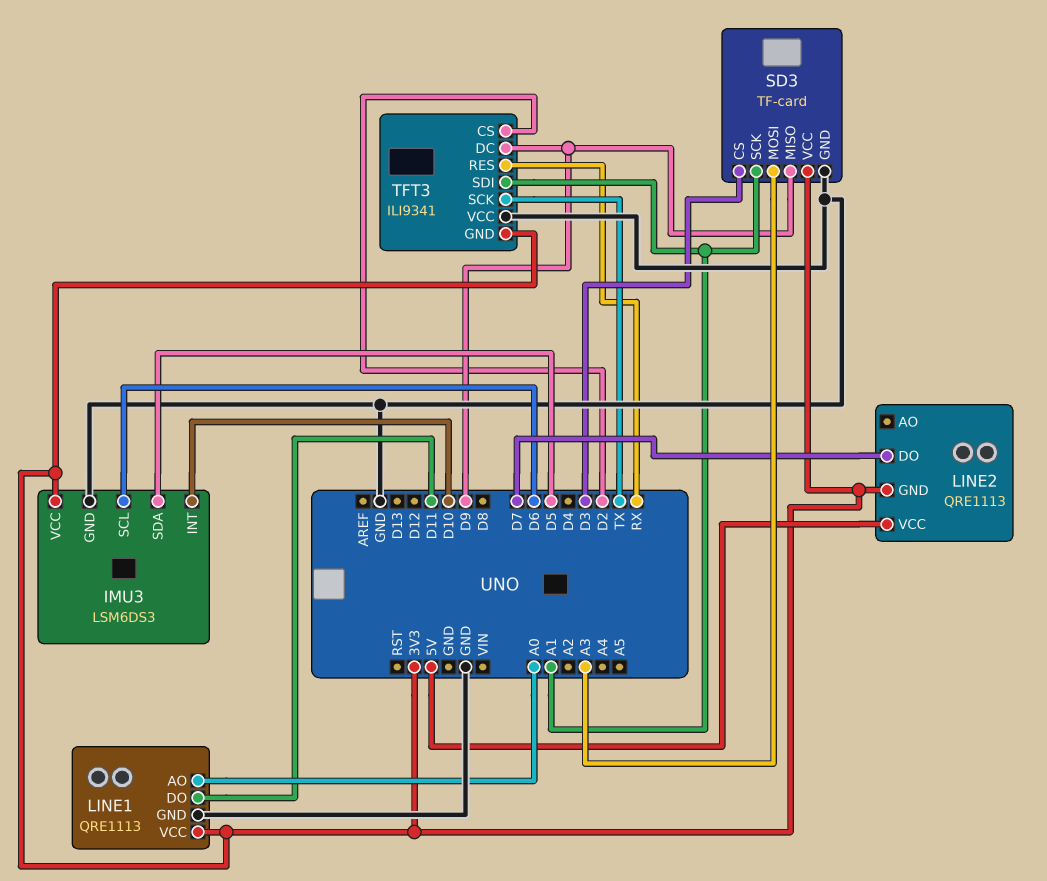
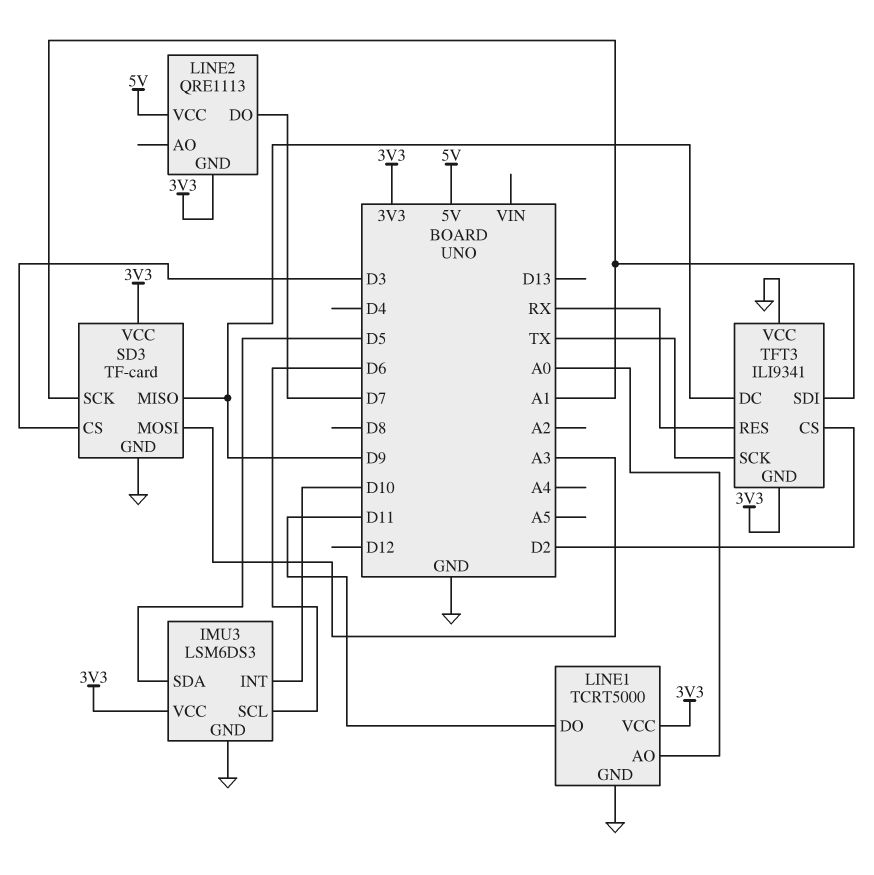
LINE1: QRE1113 -> TCRT5000

